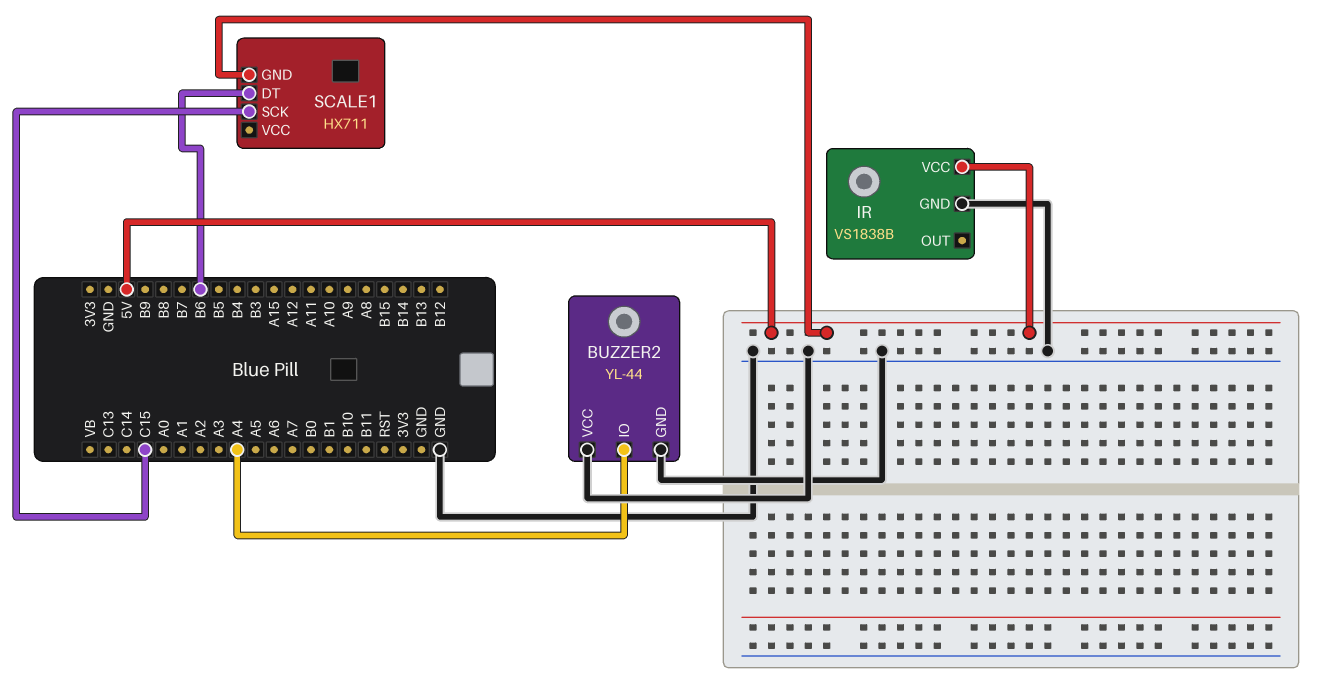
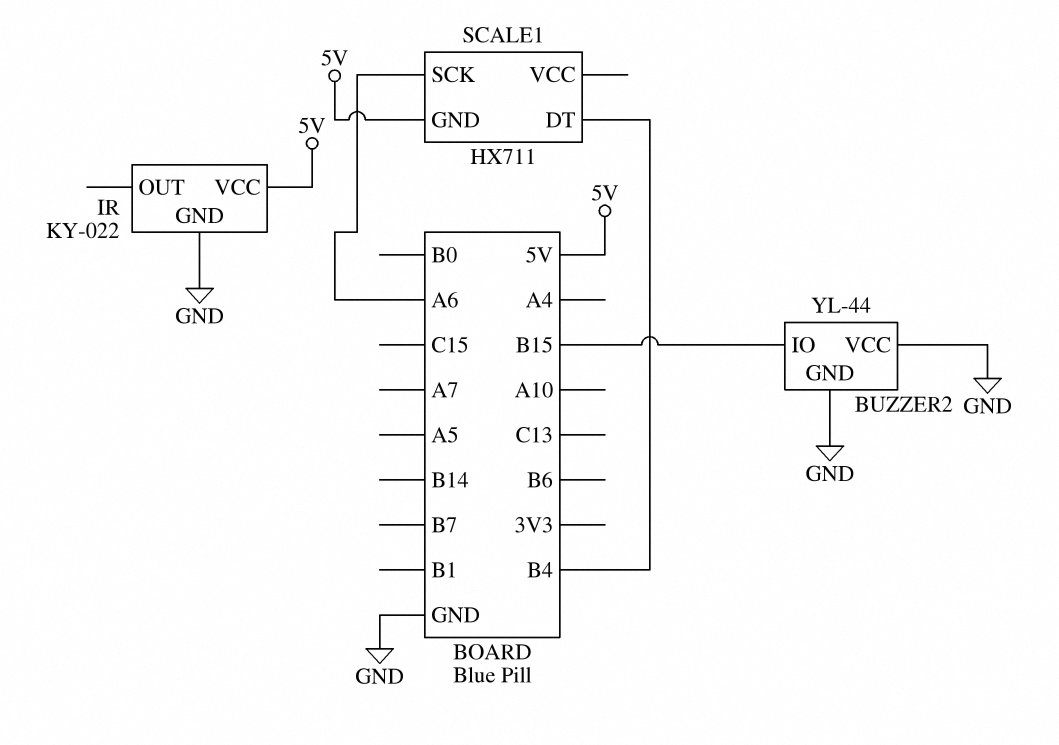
BUZZER2 pin IO: A4 -> B15
IR: VS1838B -> KY-022
SCALE1 pin DT: B6 -> B4
SCALE1 pin SCK: C15 -> A6

